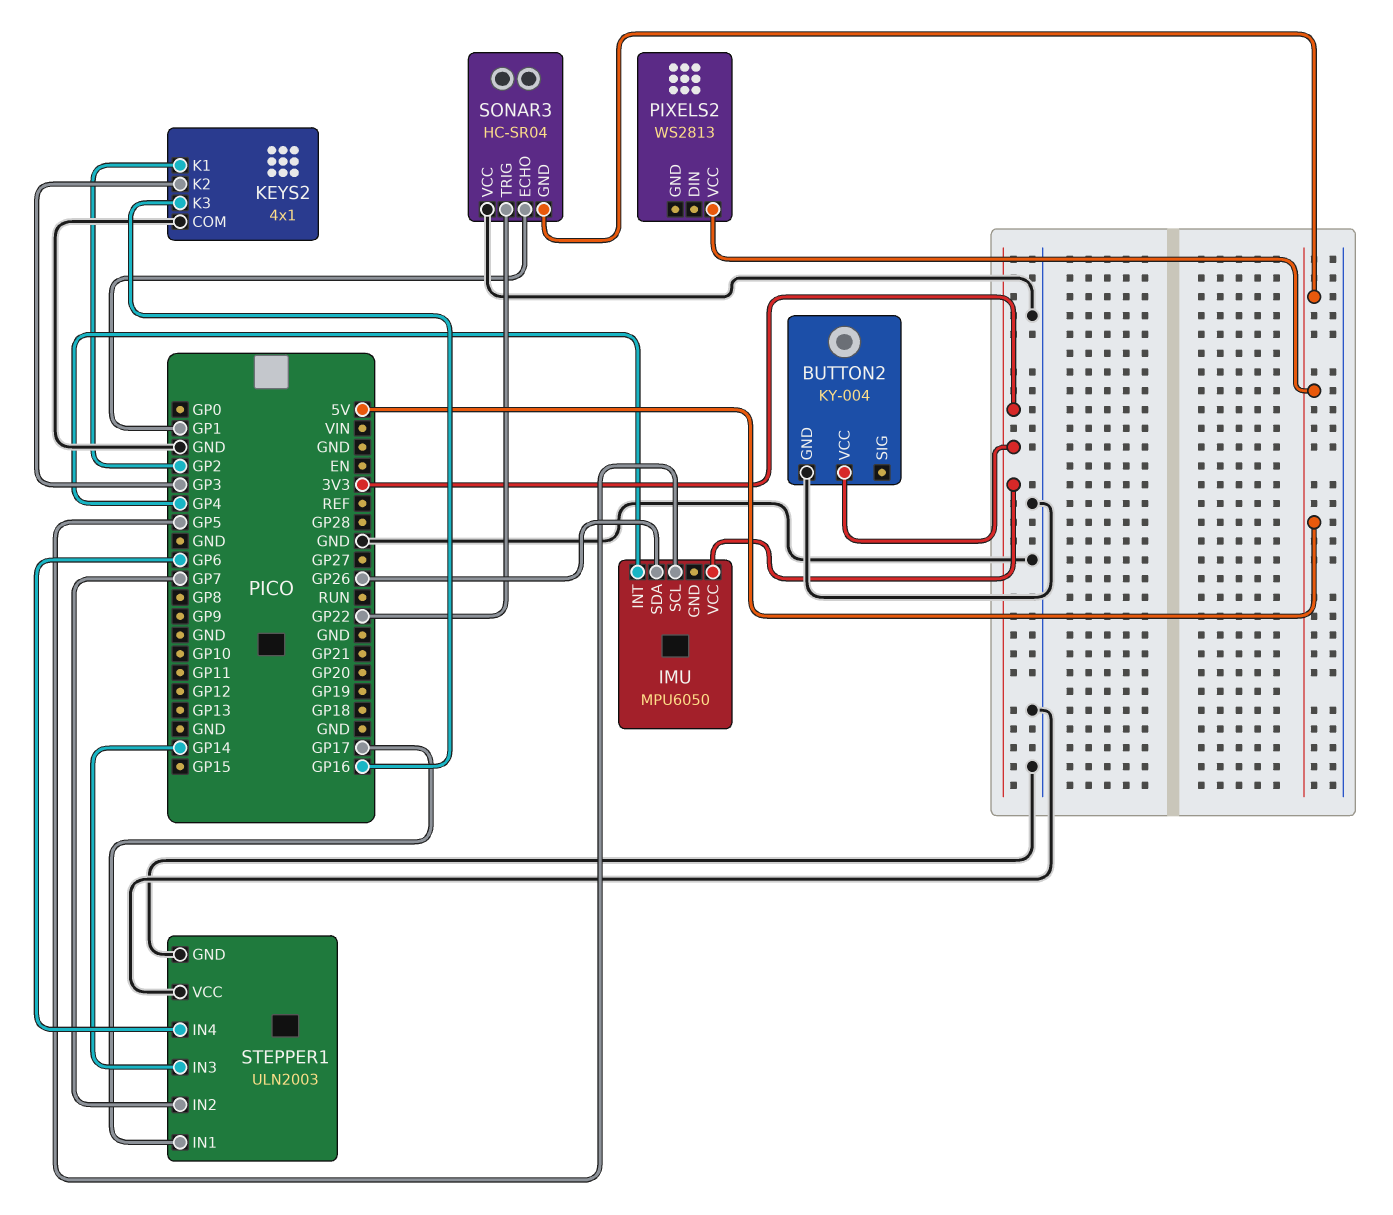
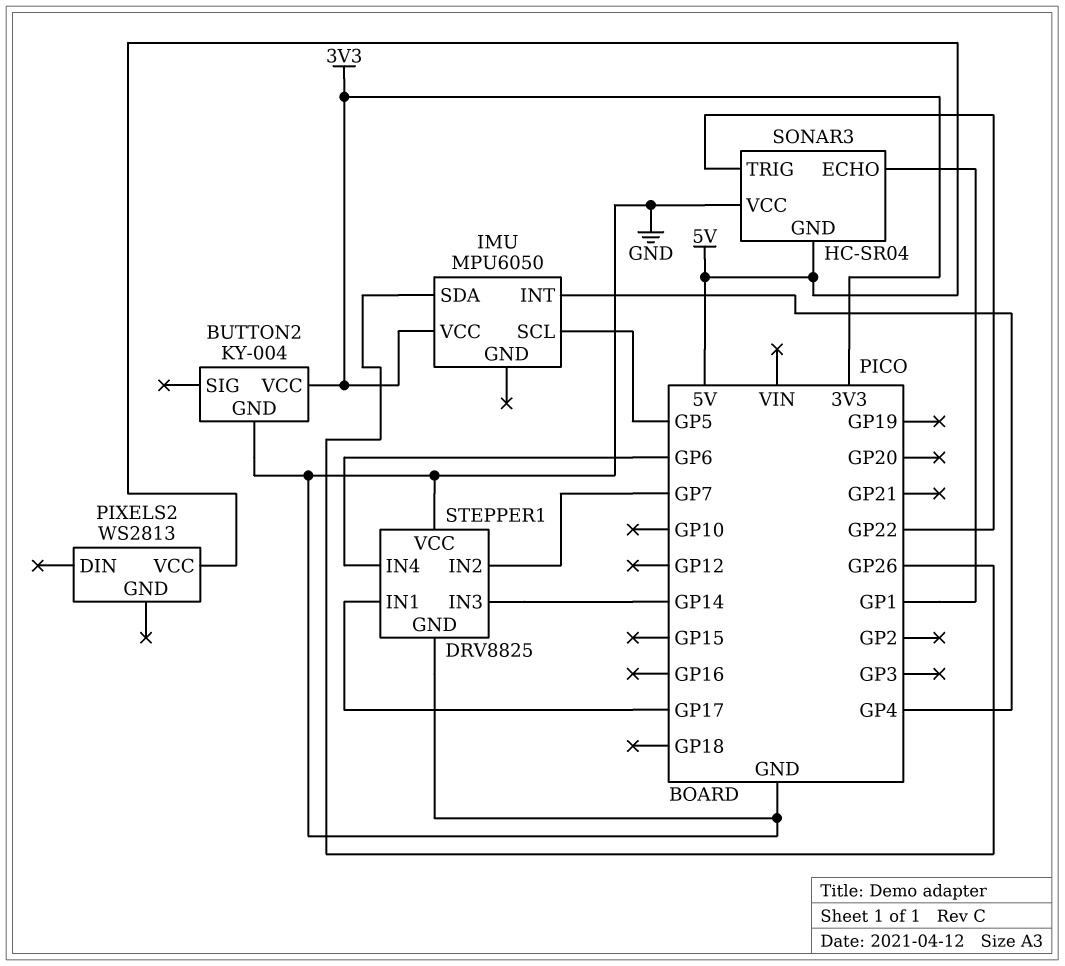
KEYS2: 4x1 -> none
KEYS2 pin COM: GND -> none
KEYS2 pin K1: GP2 -> none
KEYS2 pin K2: GP3 -> none
KEYS2 pin K3: GP16 -> none
STEPPER1: ULN2003 -> DRV8825

